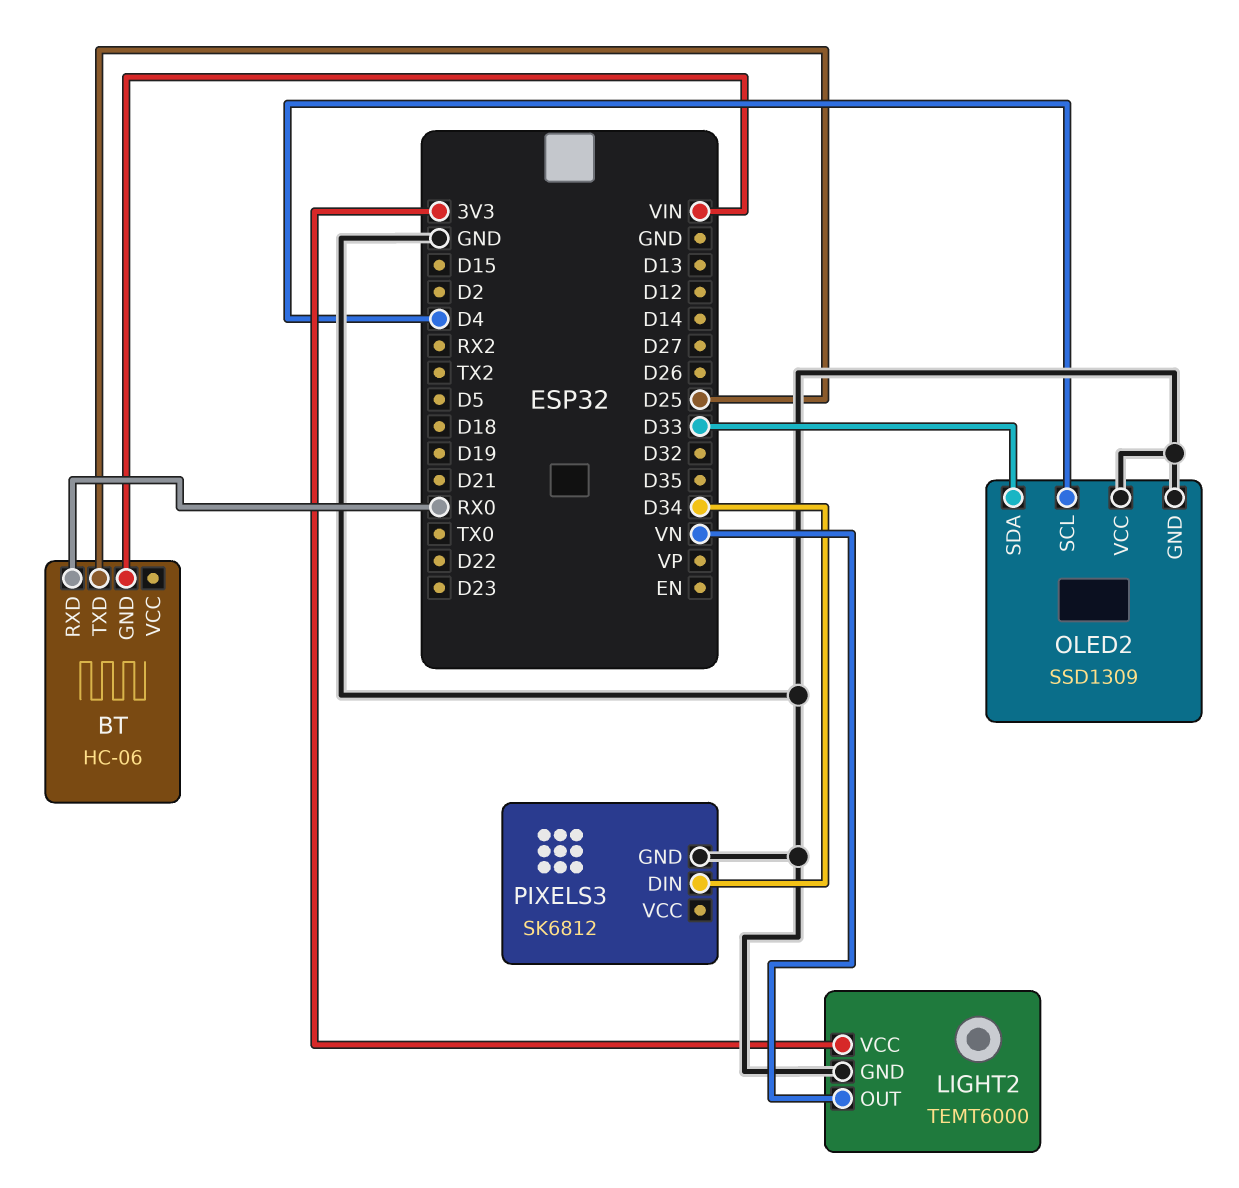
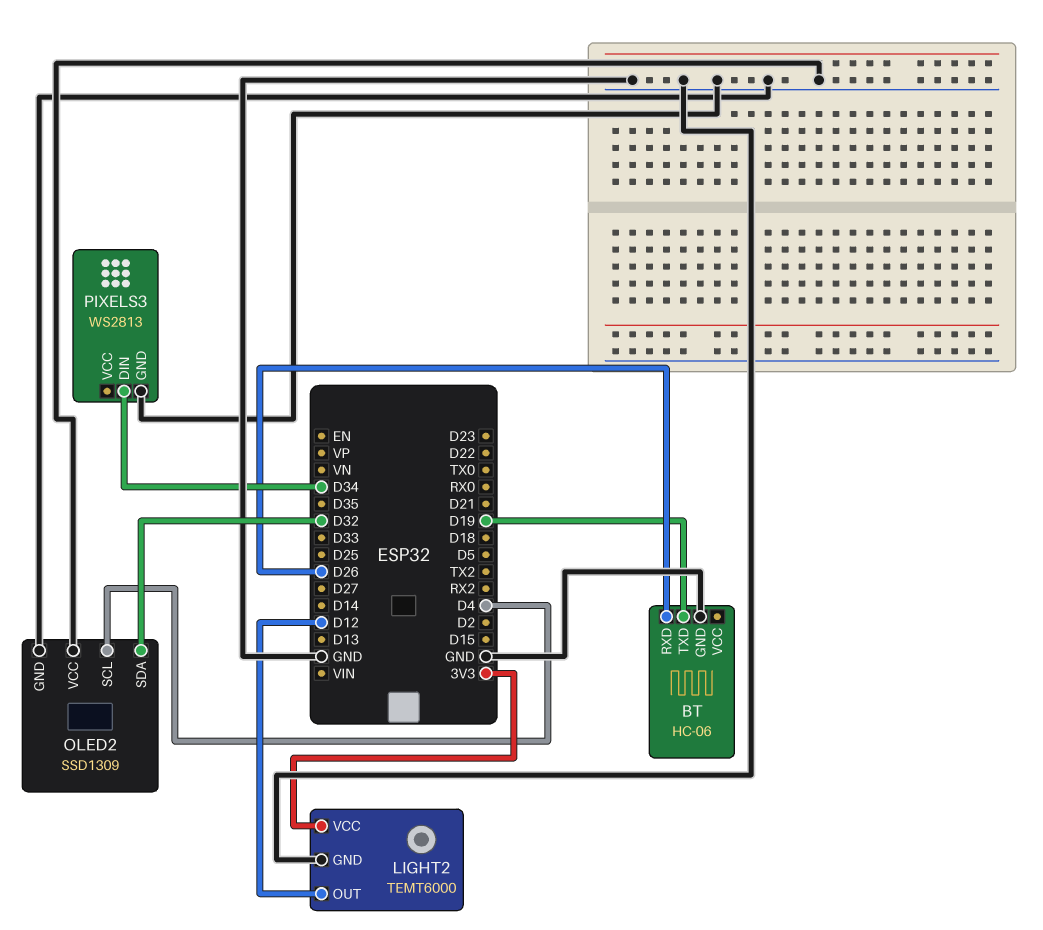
BT pin GND: VIN -> GND
BT pin RXD: RX0 -> D26
BT pin TXD: D25 -> D19
LIGHT2 pin OUT: VN -> D12
OLED2 pin SDA: D33 -> D32
PIXELS3: SK6812 -> WS2813

